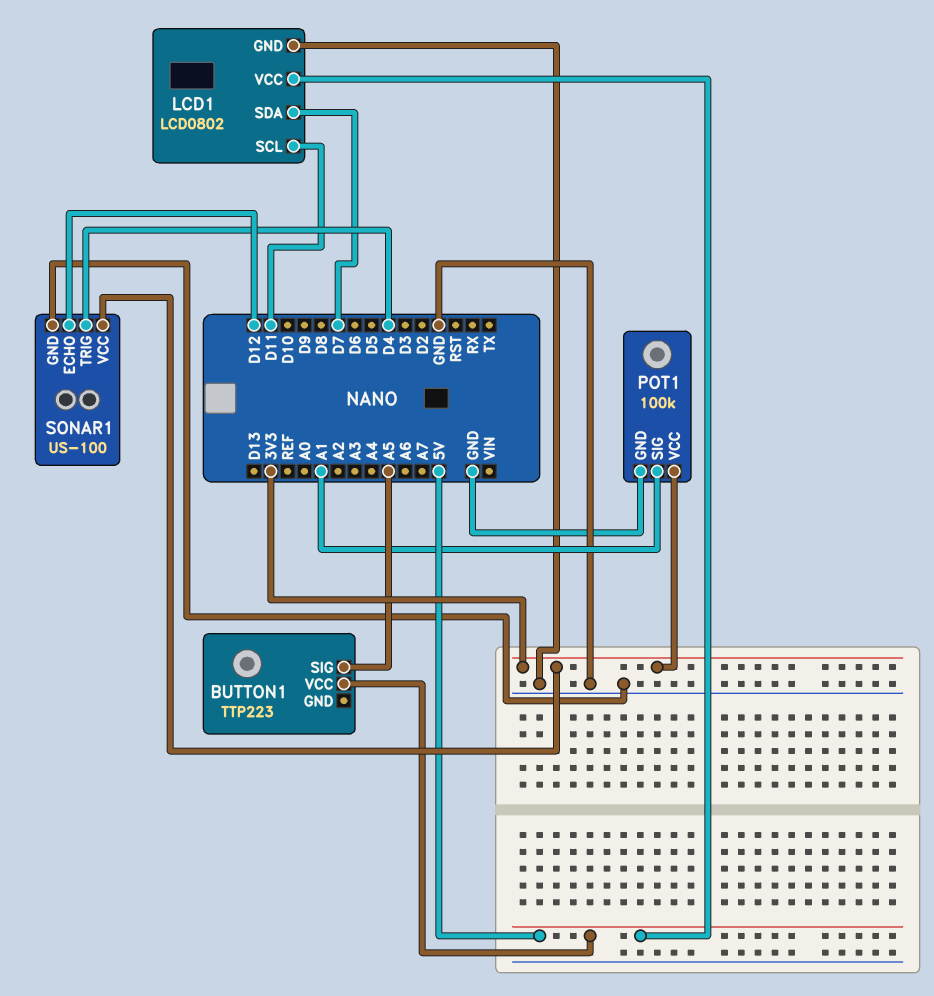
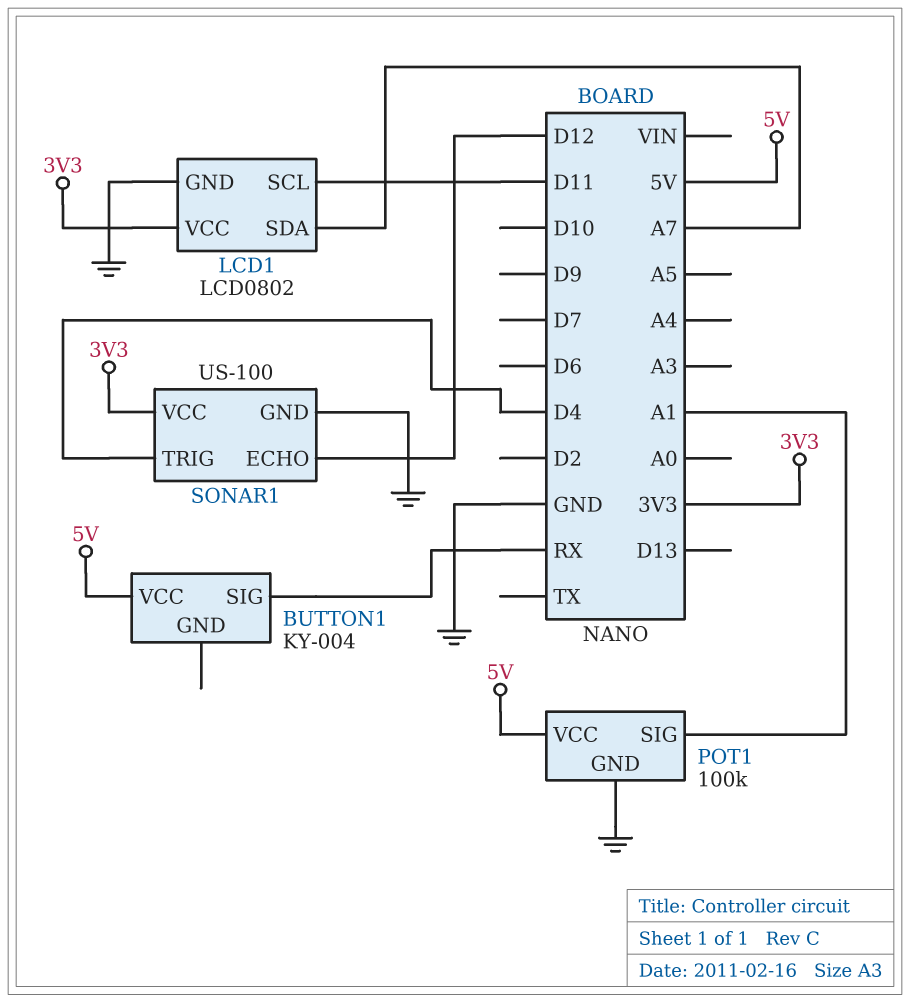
BUTTON1: TTP223 -> KY-004
BUTTON1 pin SIG: A5 -> RX
LCD1 pin SDA: D7 -> A7
LCD1 pin VCC: 5V -> 3V3
POT1 pin VCC: 3V3 -> 5V

